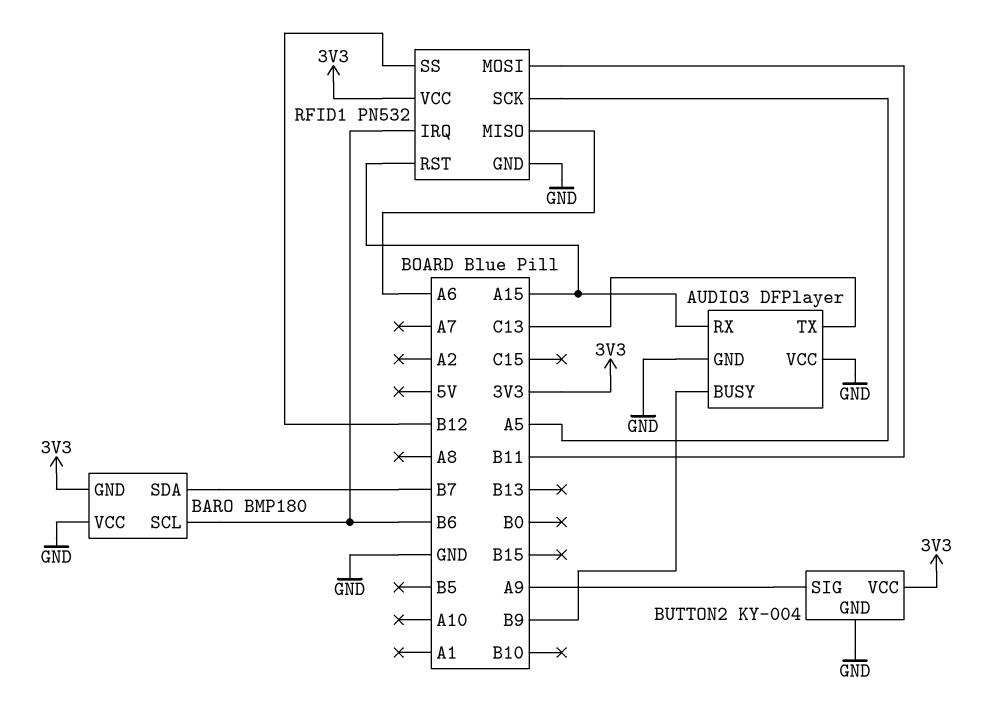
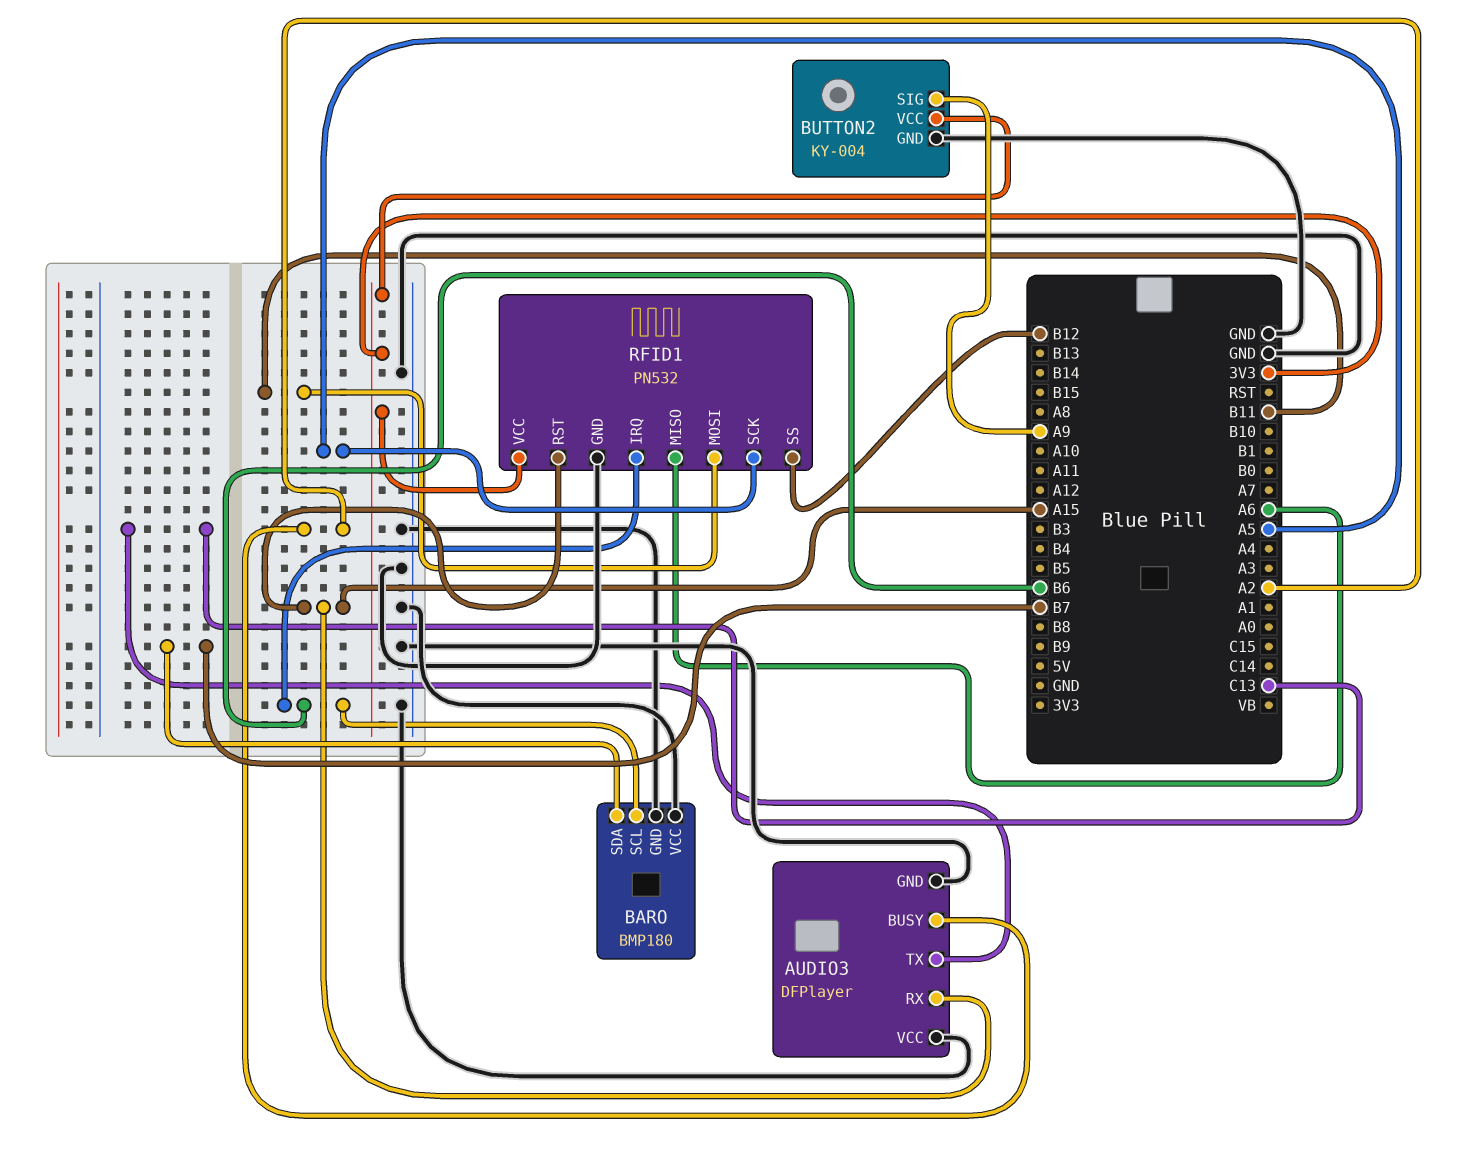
AUDIO3 pin BUSY: B9 -> A2
BARO pin GND: 3V3 -> GND

